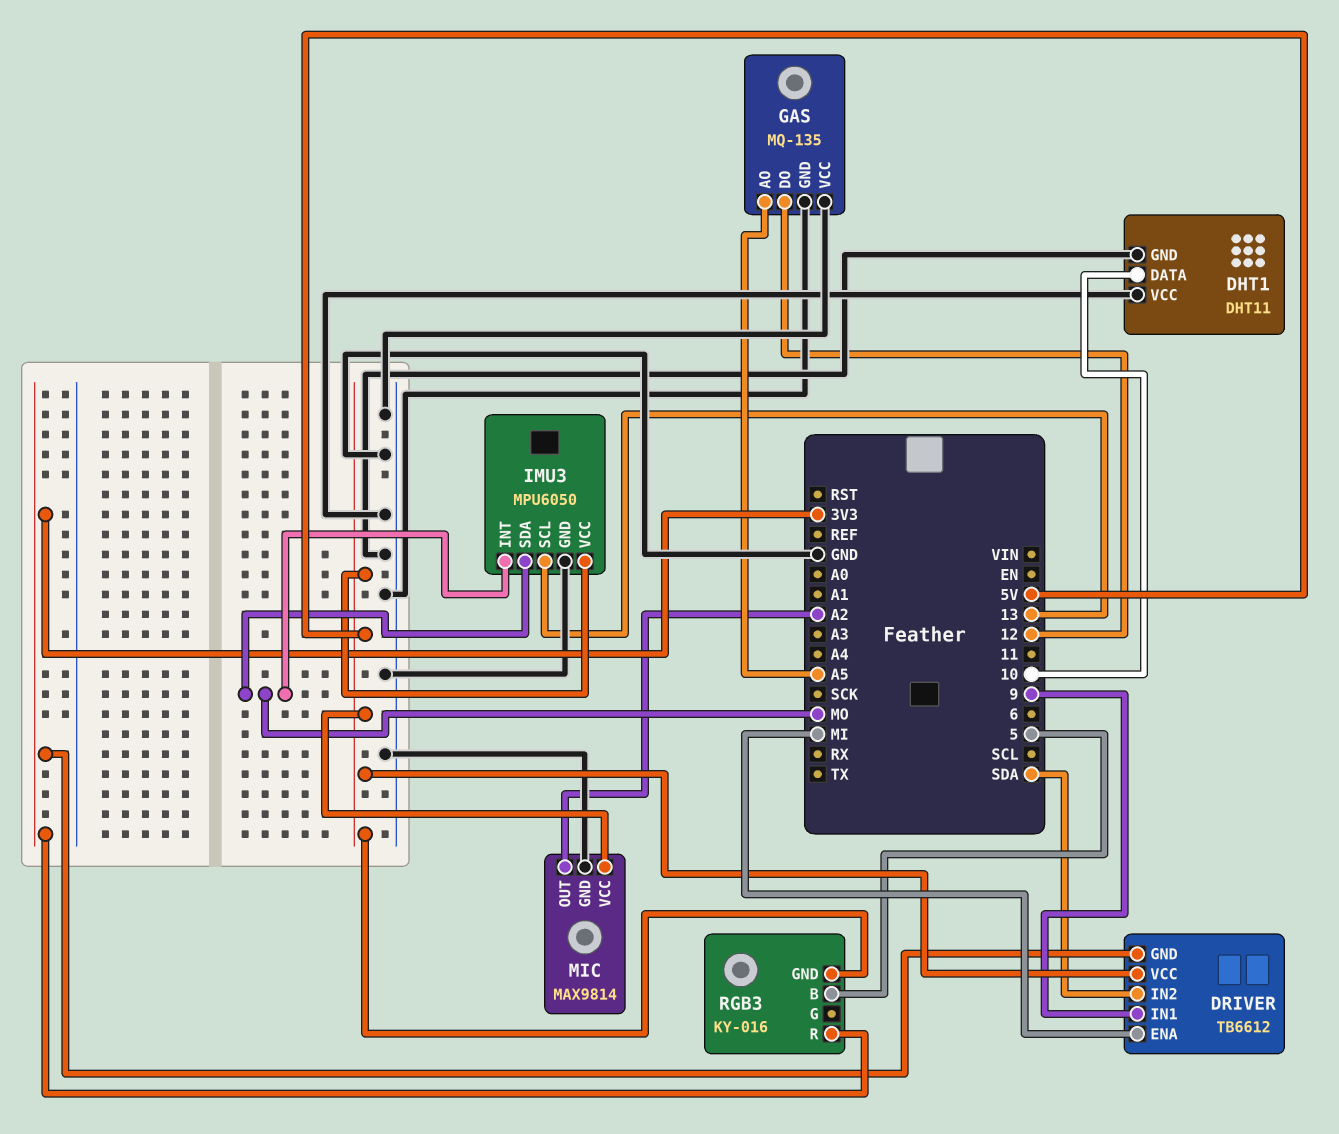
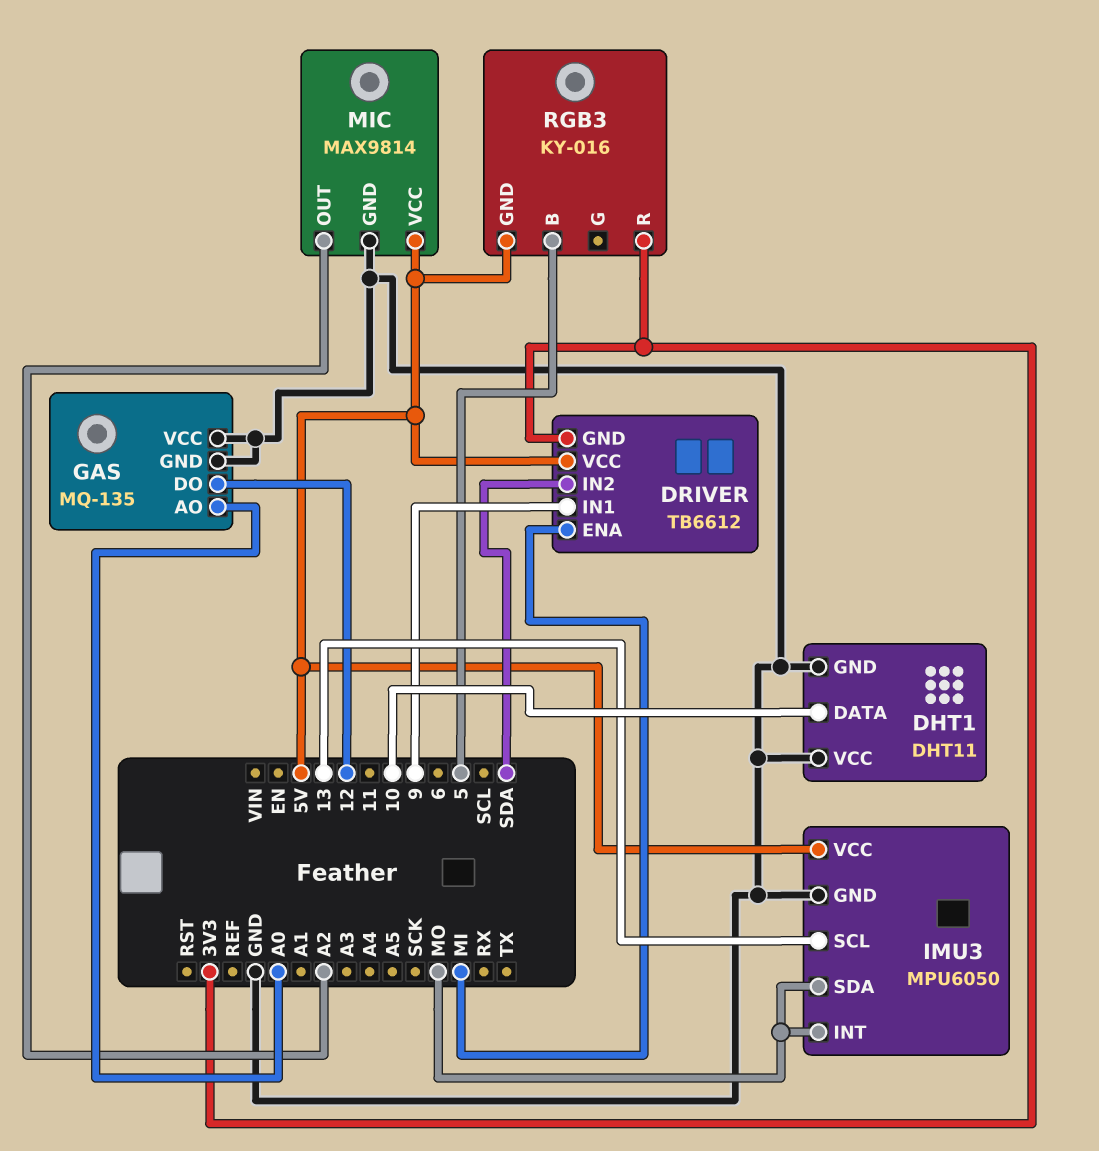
GAS pin AO: A5 -> A0

